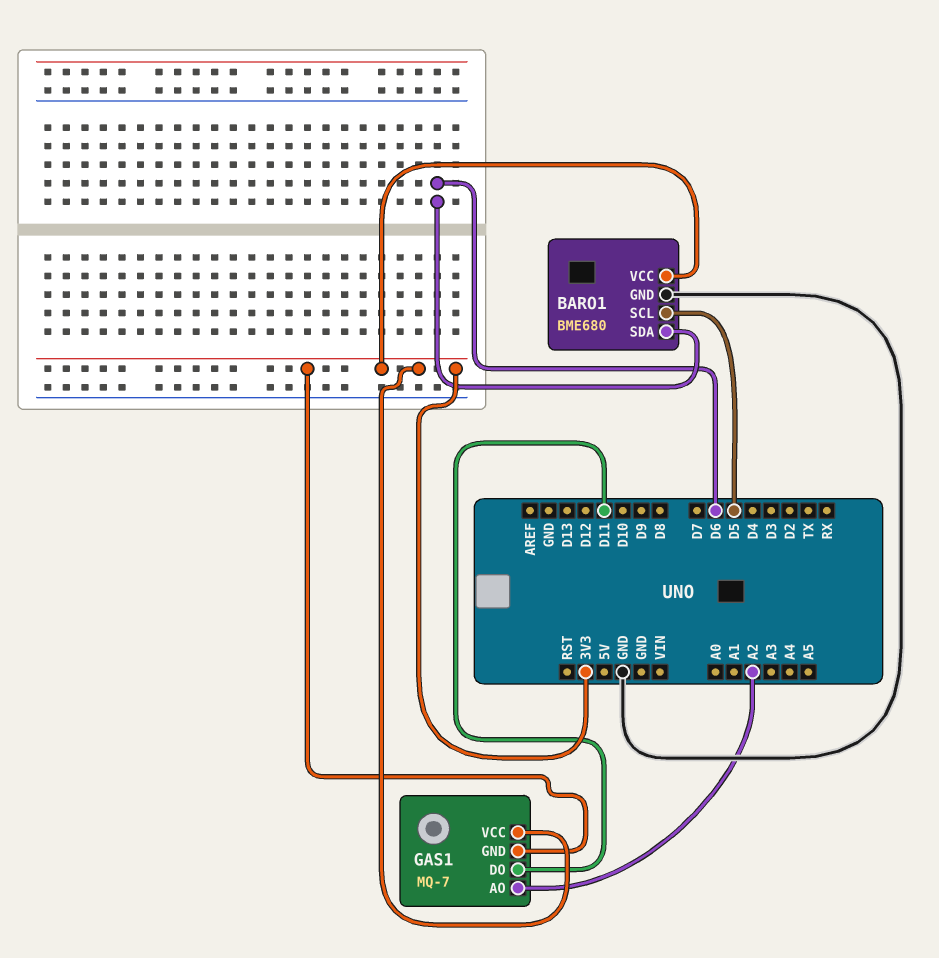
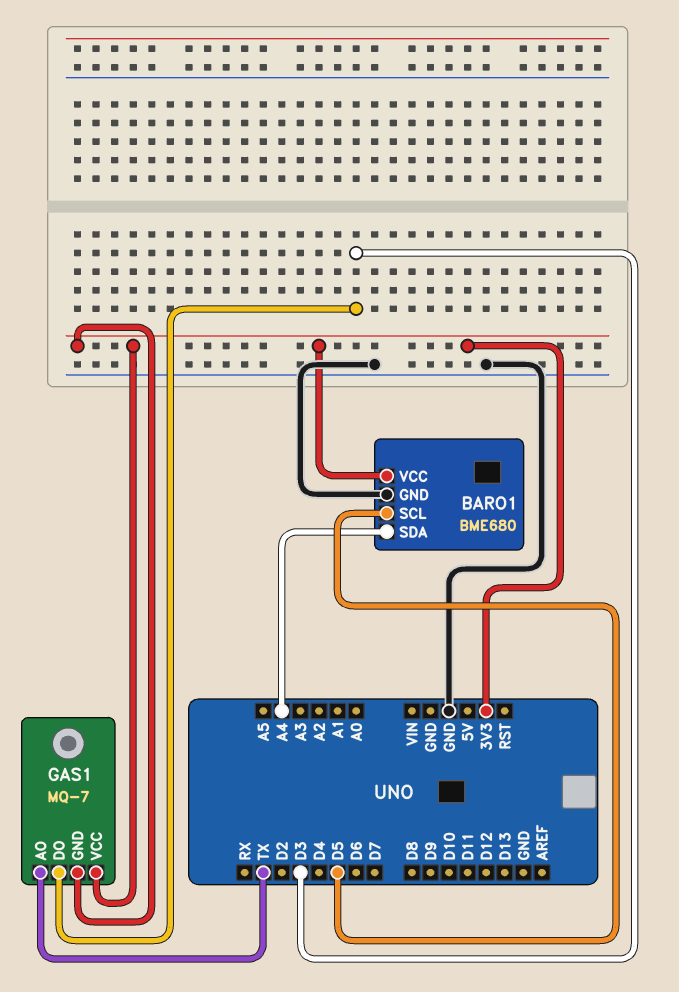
BARO1 pin SDA: D6 -> A4
GAS1 pin AO: A2 -> TX
GAS1 pin DO: D11 -> D3

